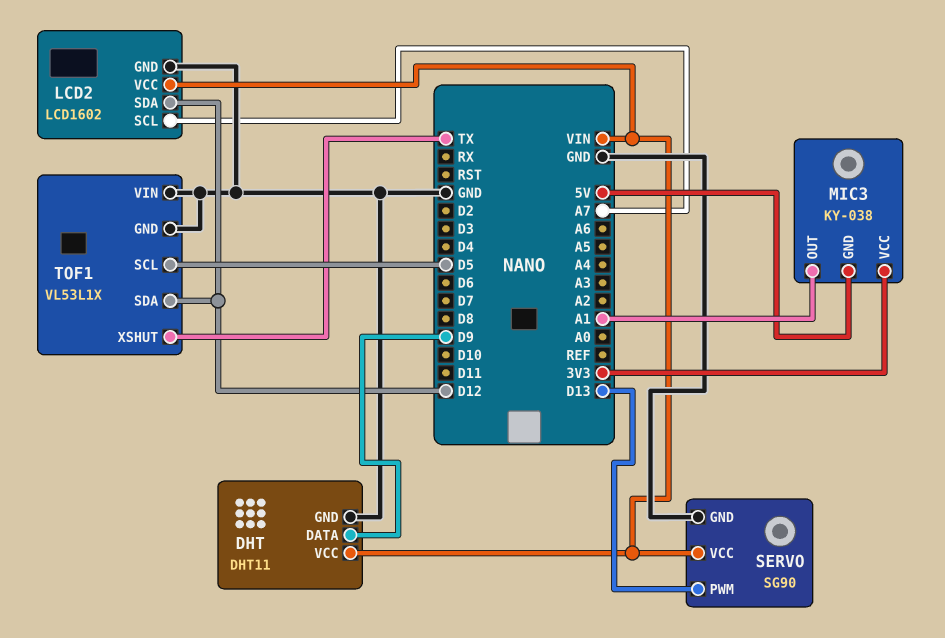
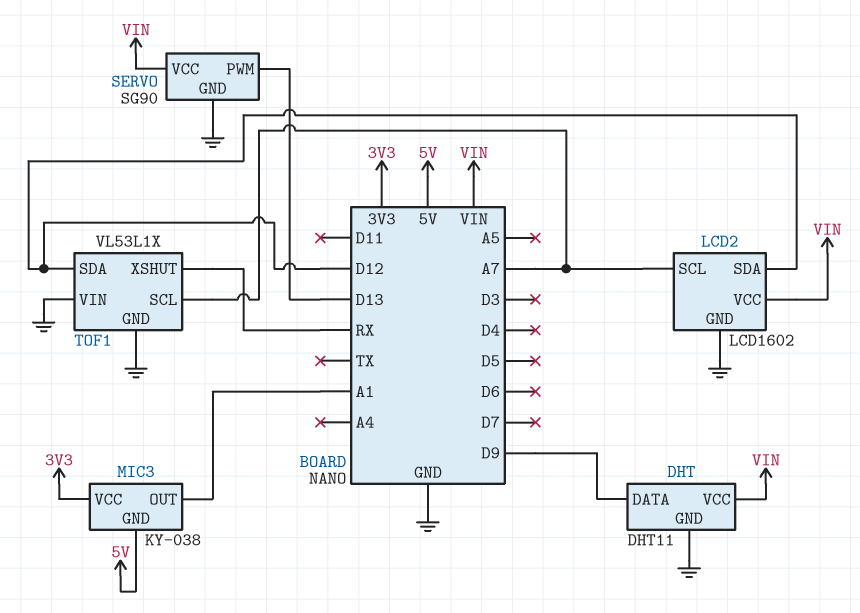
TOF1 pin SCL: D5 -> A7
TOF1 pin XSHUT: TX -> RX

